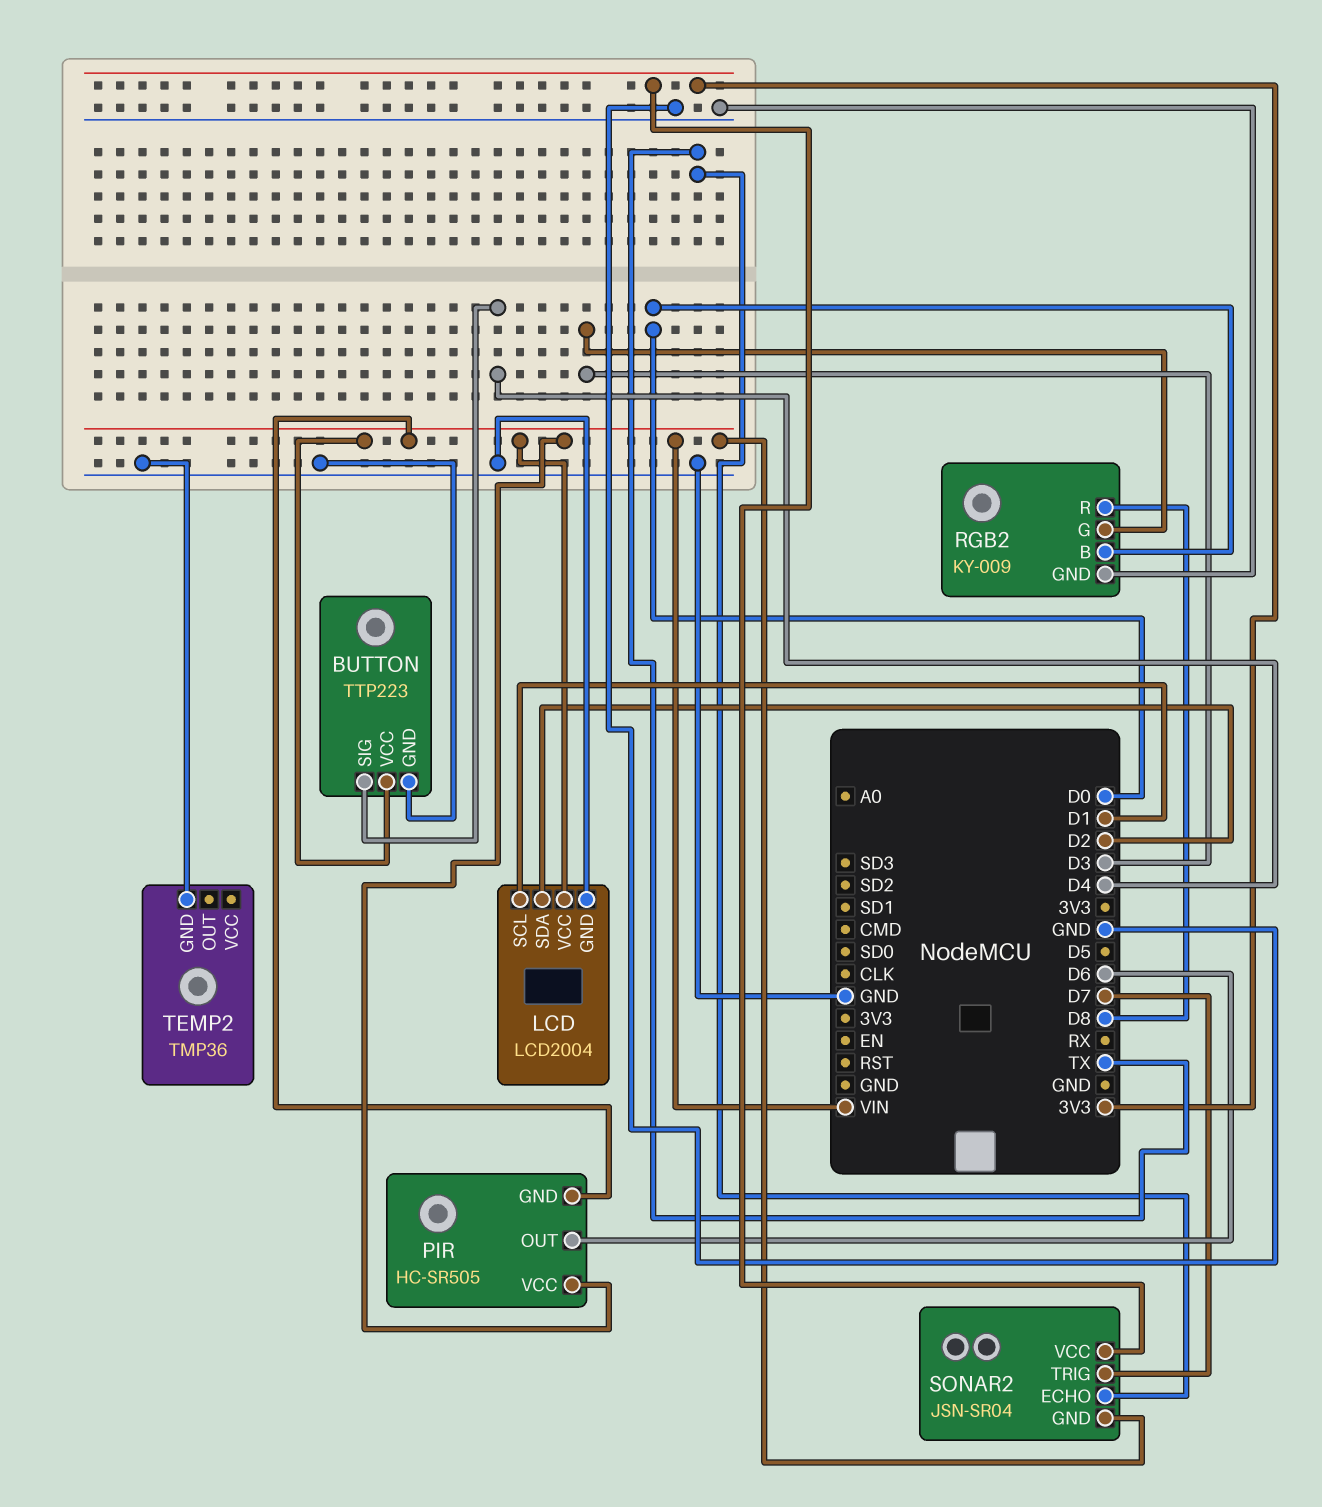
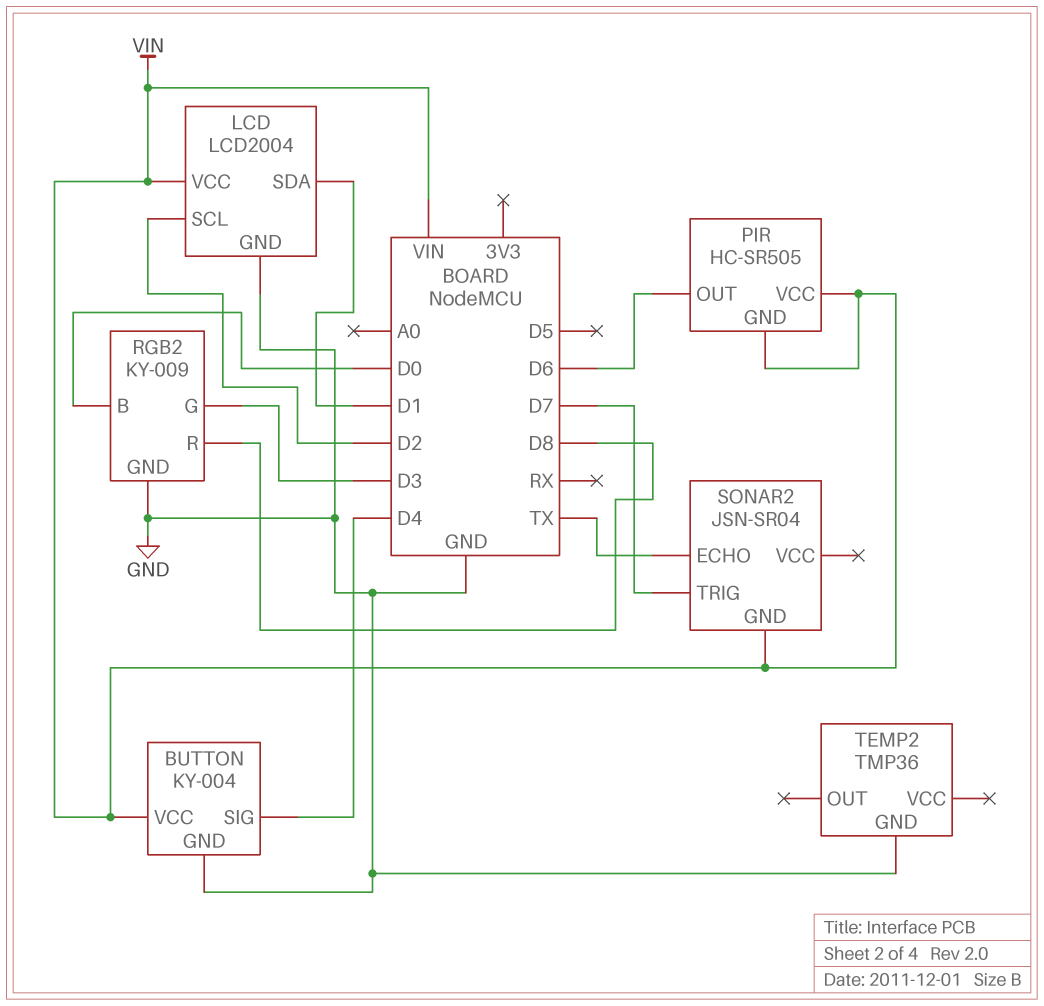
BUTTON: TTP223 -> KY-004
LCD pin SCL: D1 -> D2
LCD pin SDA: D2 -> D1
SONAR2 pin VCC: 3V3 -> none

